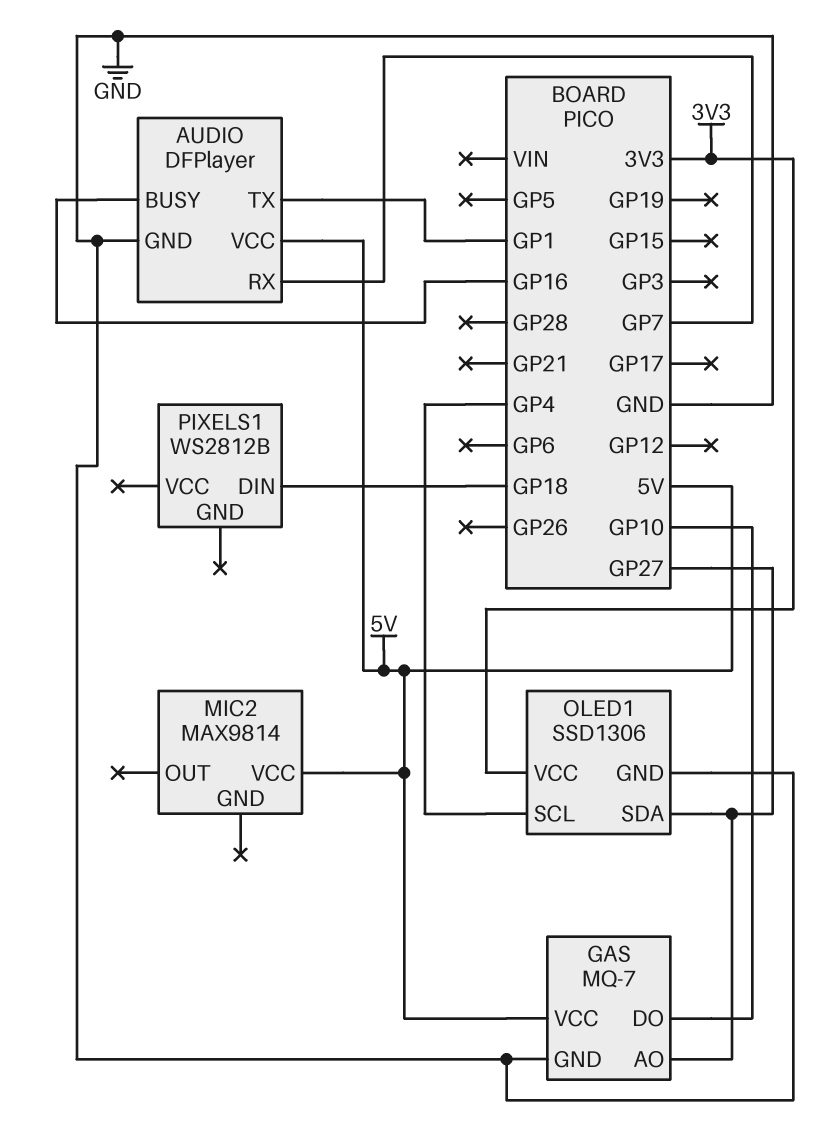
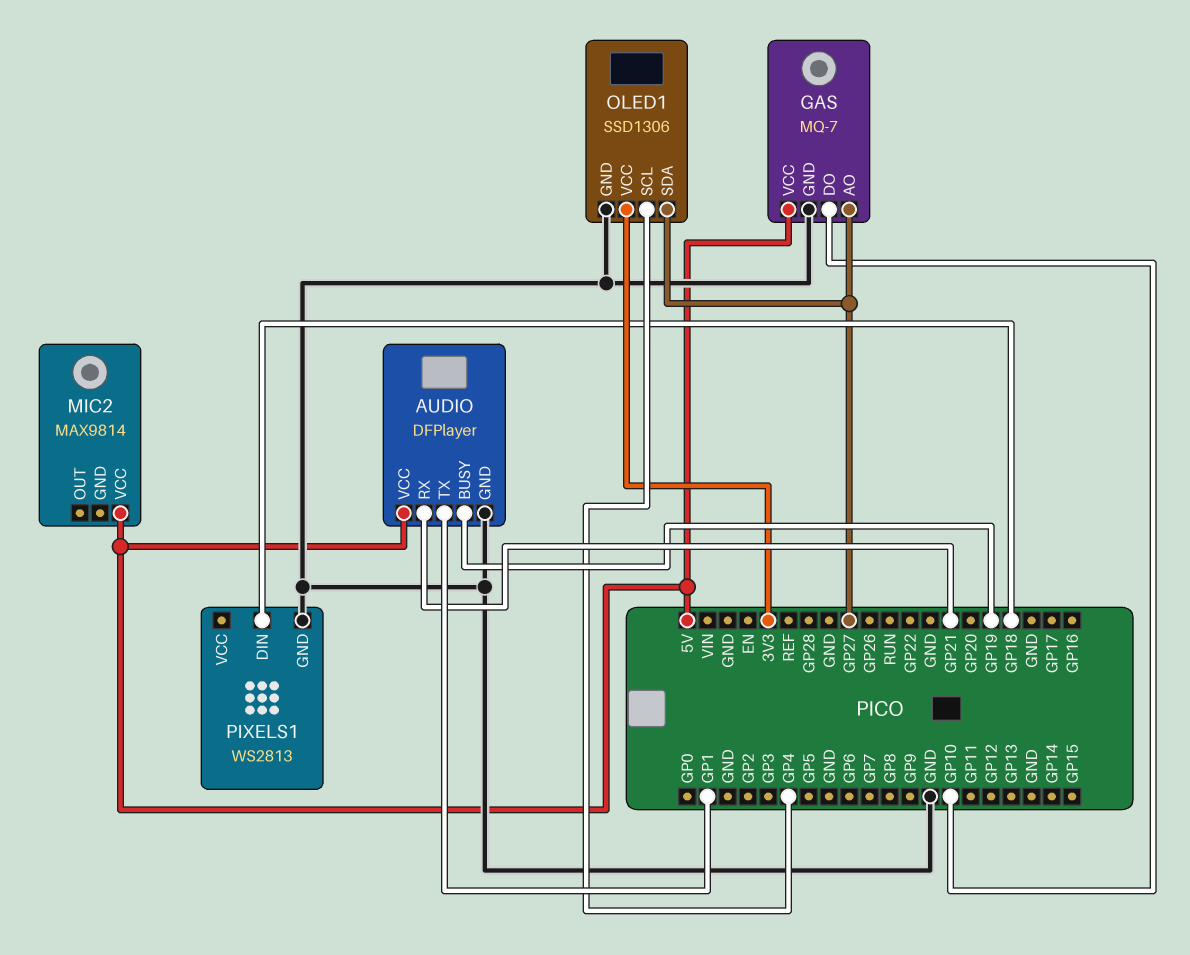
AUDIO pin BUSY: GP16 -> GP19
AUDIO pin RX: GP7 -> GP21
PIXELS1: WS2812B -> WS2813
PIXELS1 pin GND: none -> GND

